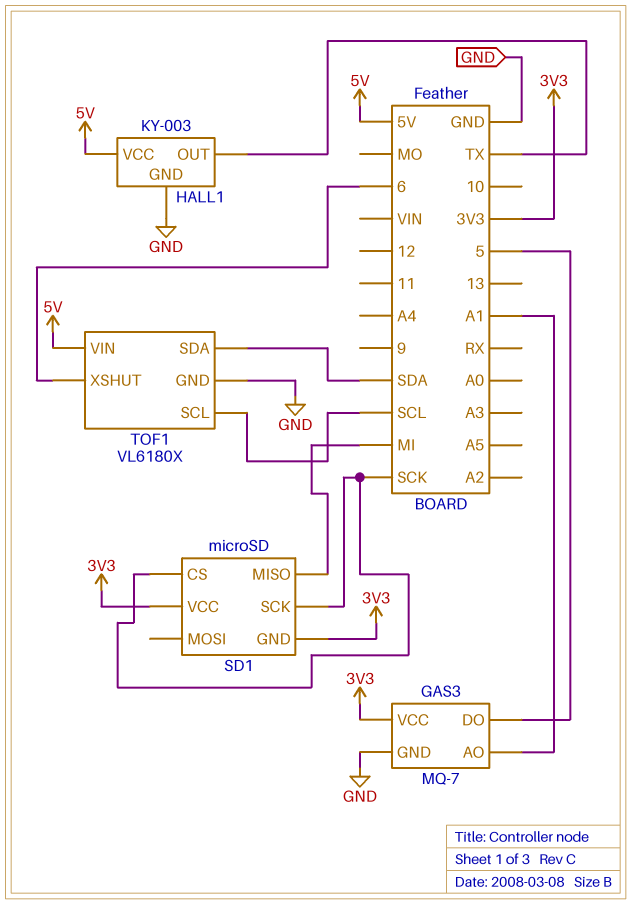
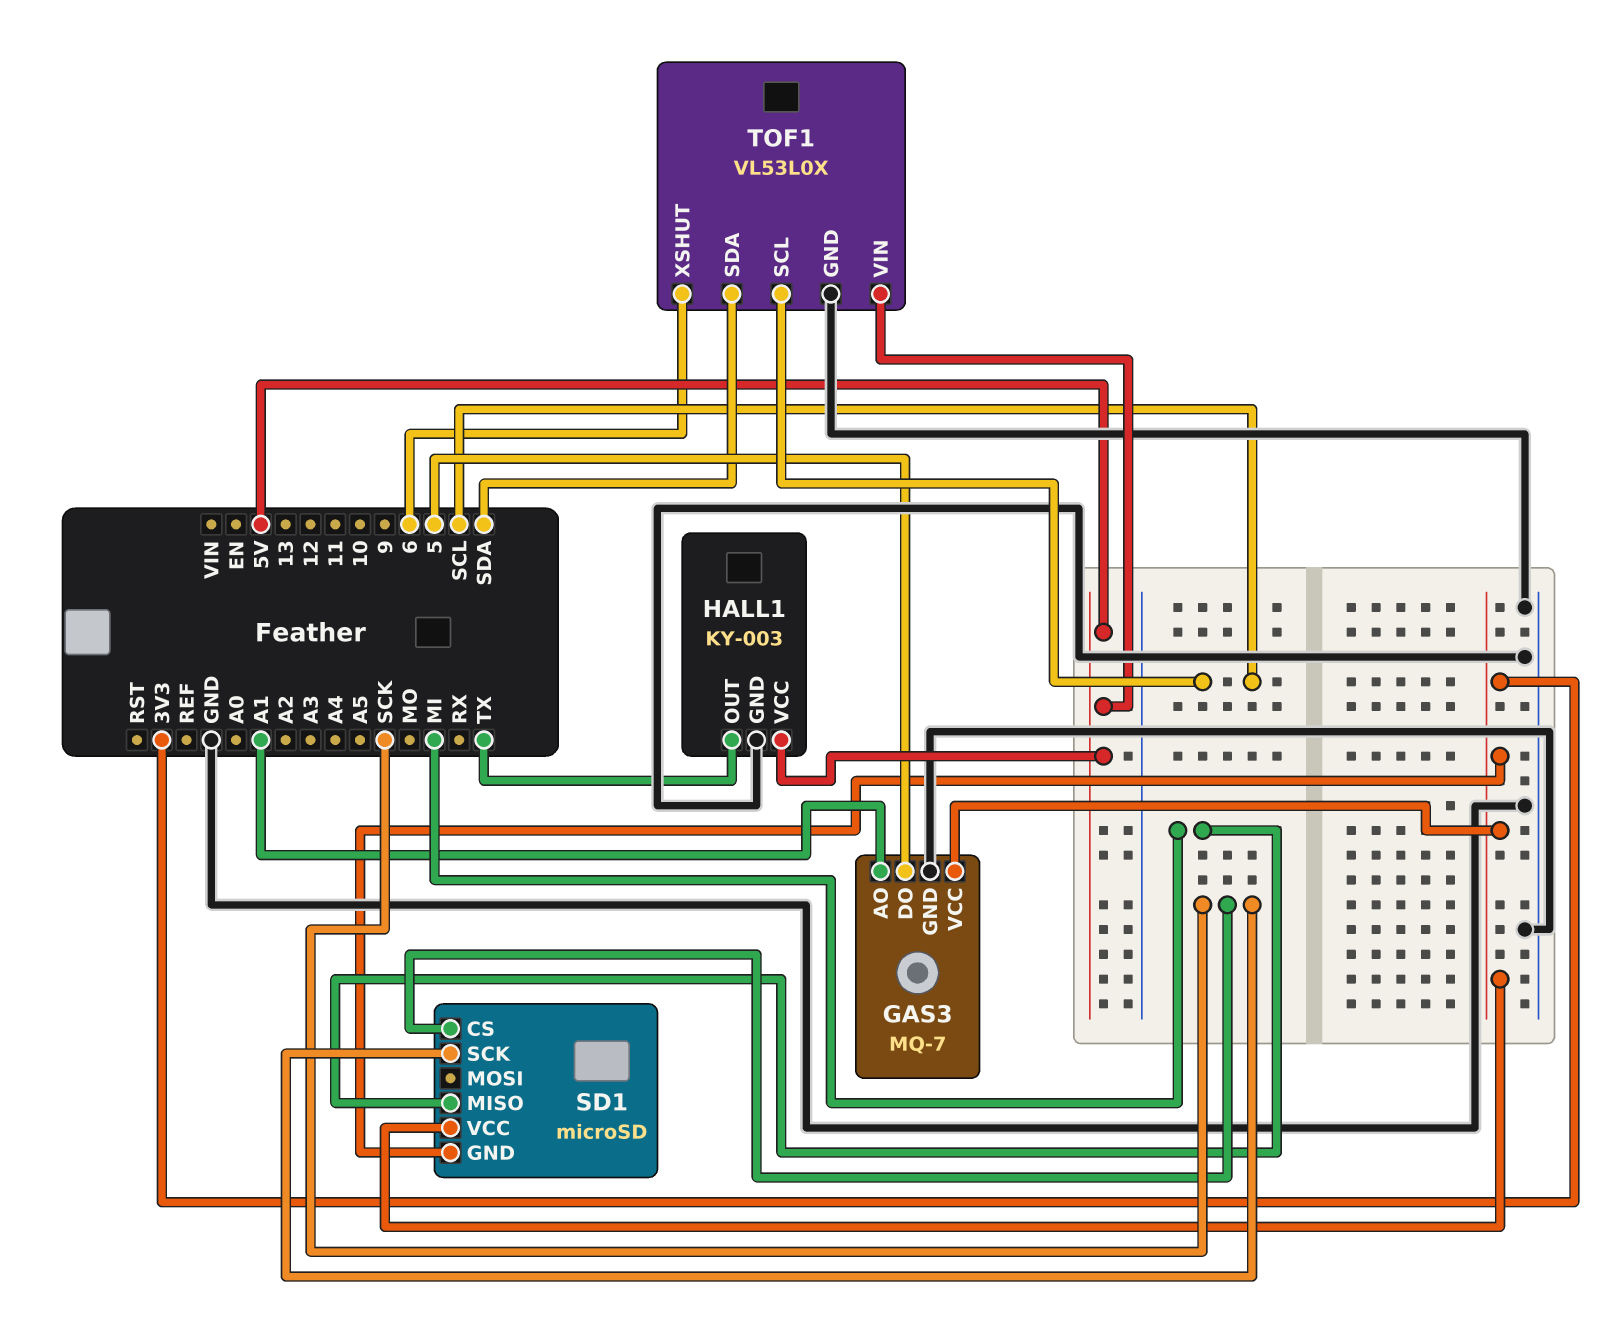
TOF1: VL6180X -> VL53L0X

